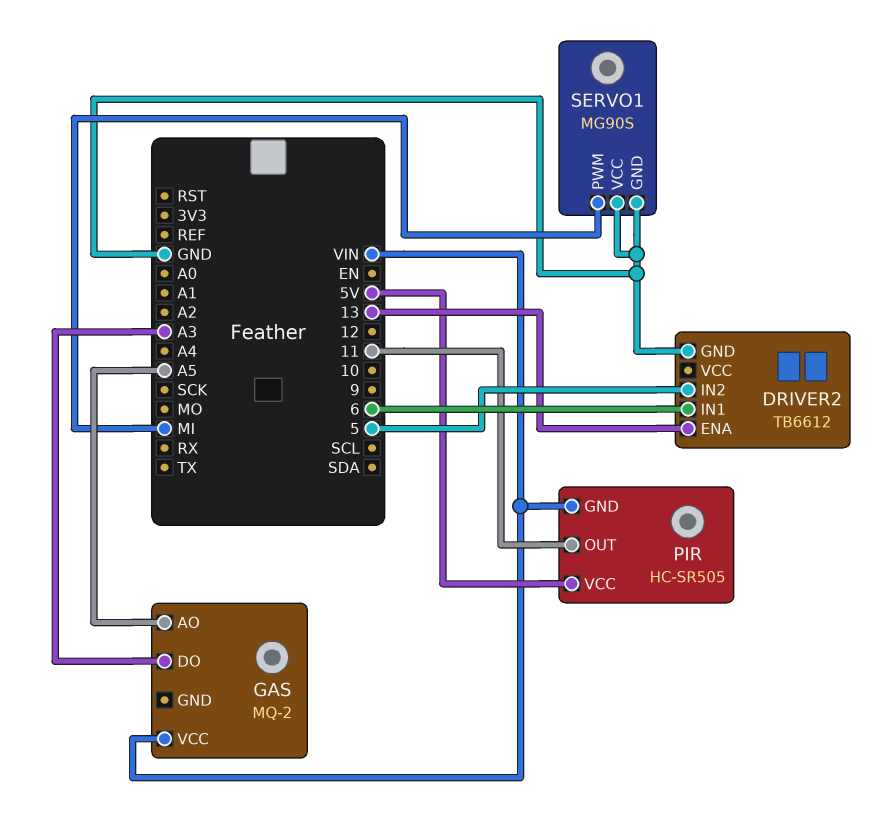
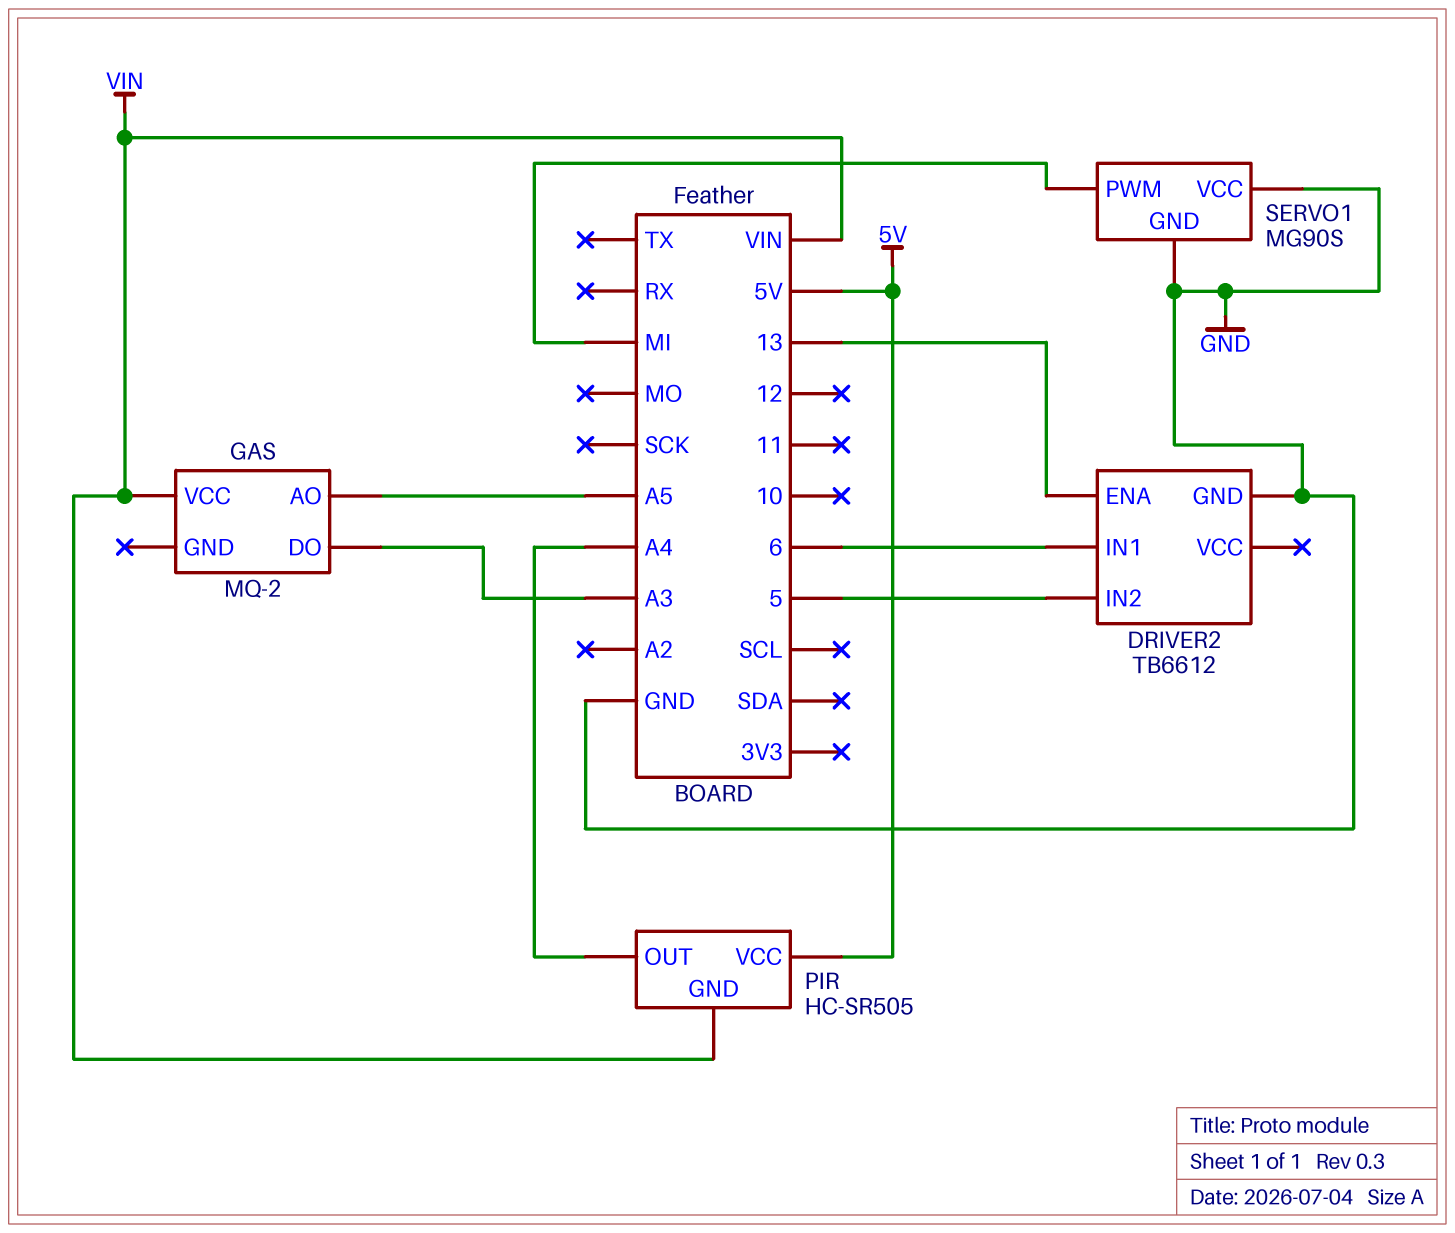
PIR pin OUT: 11 -> A4

